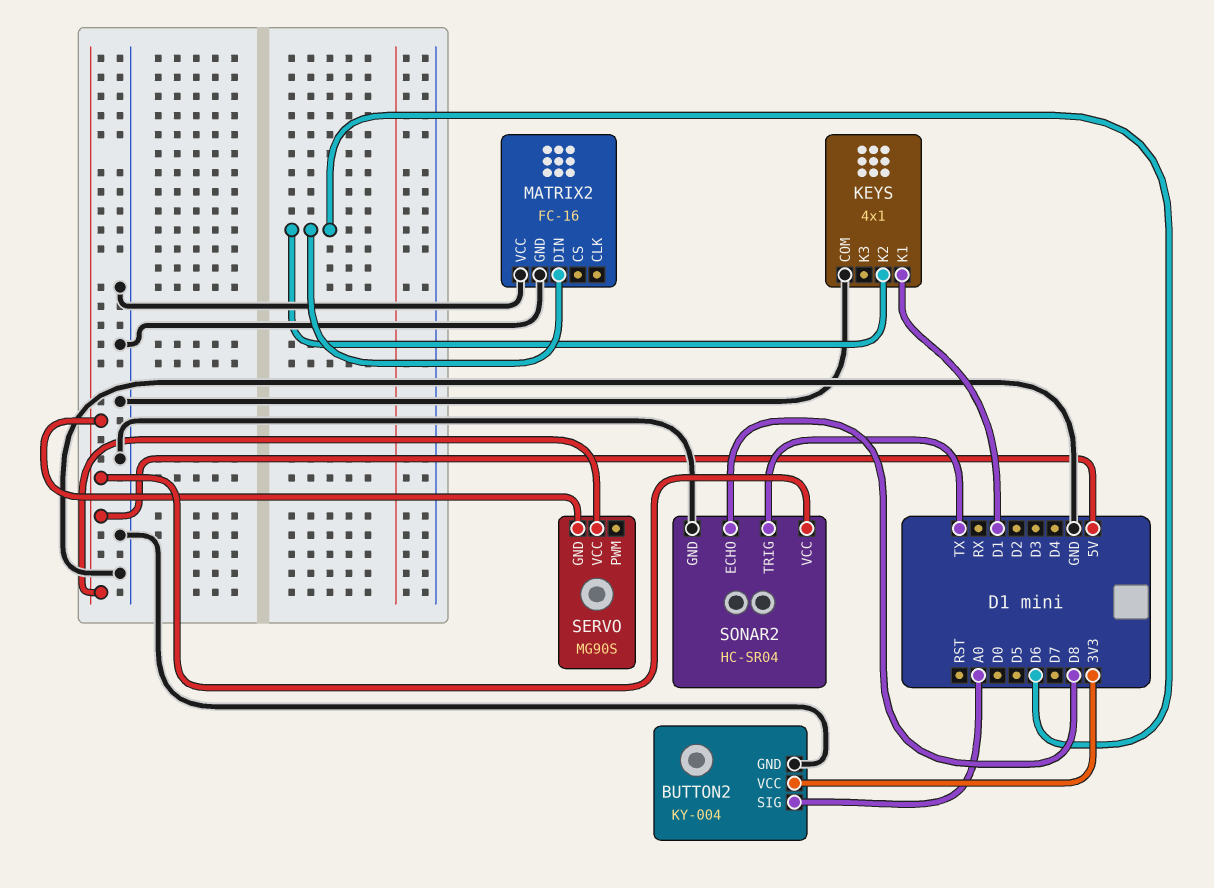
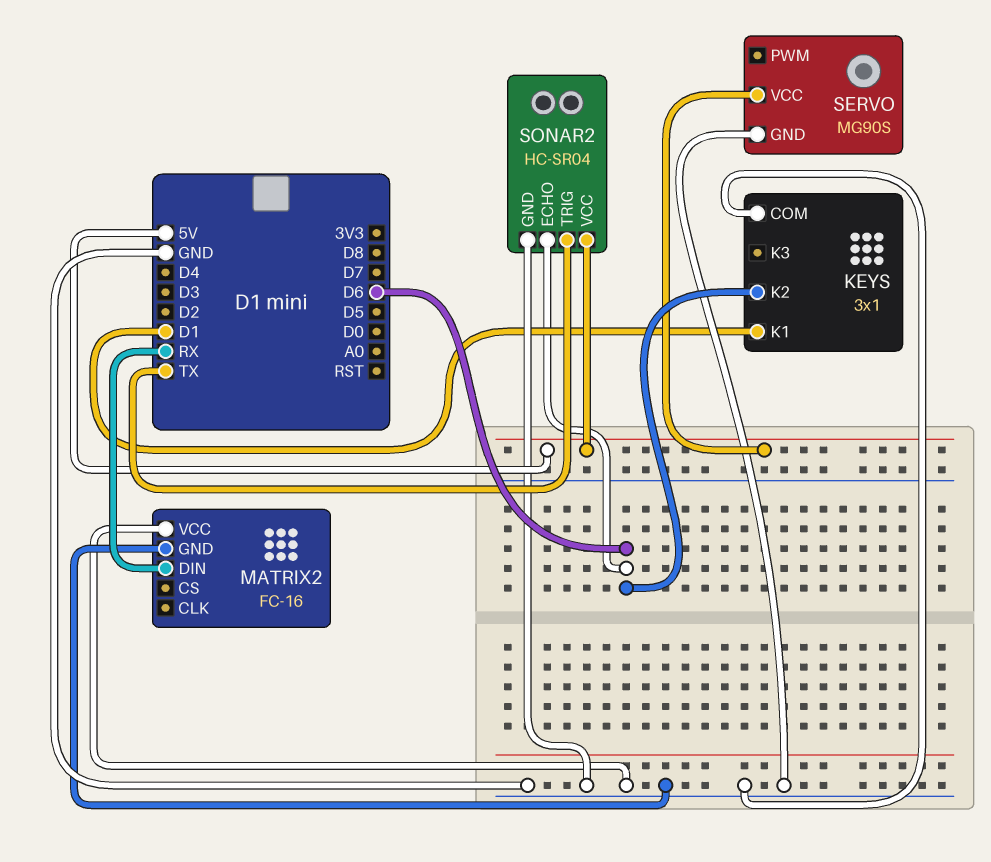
BUTTON2: KY-004 -> none
BUTTON2 pin GND: GND -> none
BUTTON2 pin SIG: A0 -> none
BUTTON2 pin VCC: 3V3 -> none
KEYS: 4x1 -> 3x1
MATRIX2 pin DIN: D6 -> RX
SERVO pin GND: 5V -> GND
SONAR2 pin ECHO: D8 -> D6

